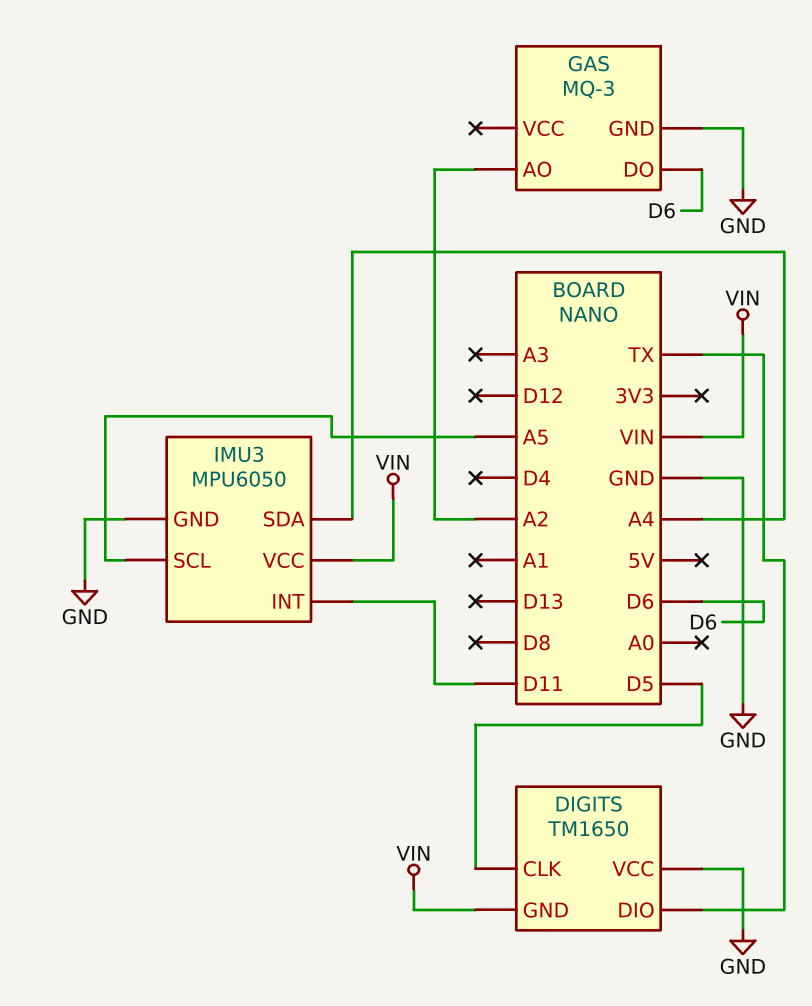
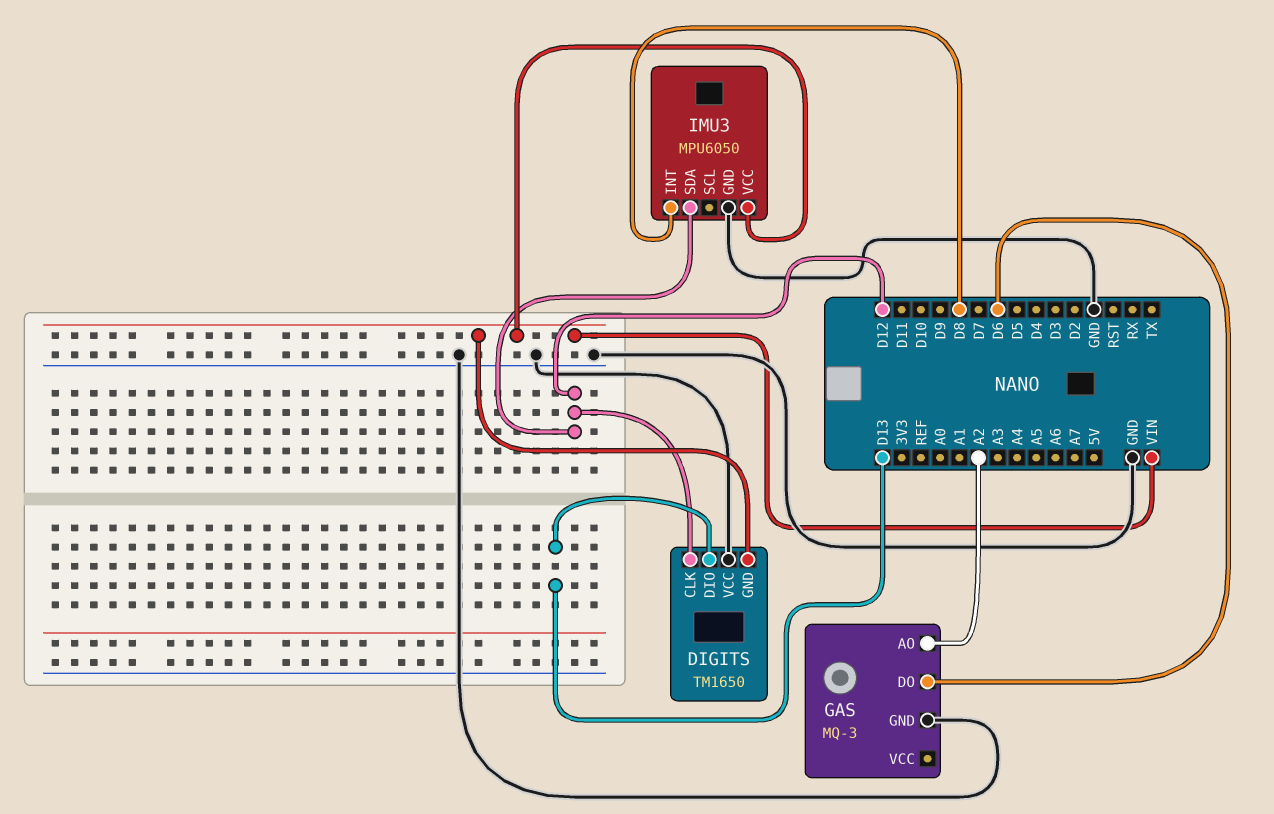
DIGITS pin CLK: D5 -> D12
DIGITS pin DIO: TX -> D13
IMU3 pin INT: D11 -> D8
IMU3 pin SCL: A5 -> none
IMU3 pin SDA: A4 -> D12

